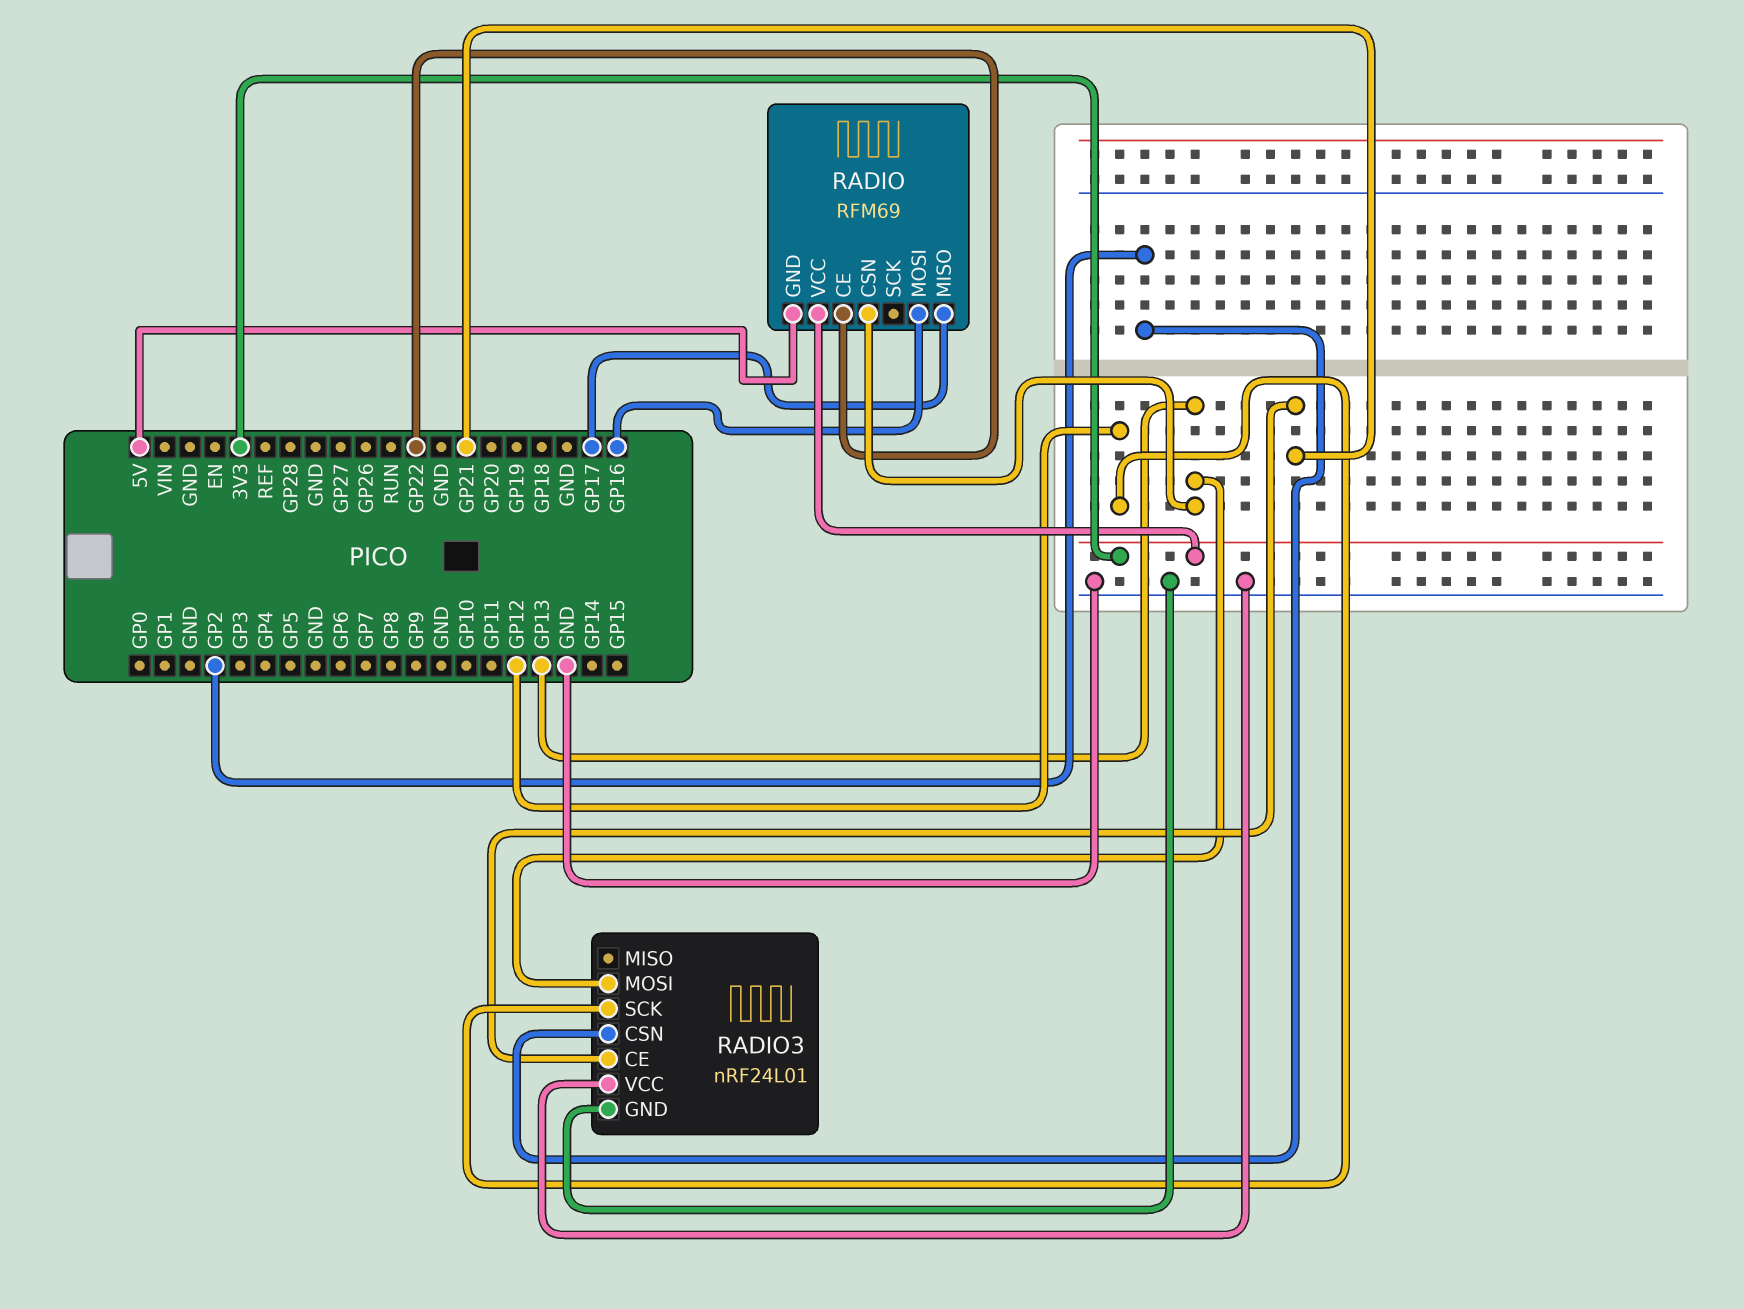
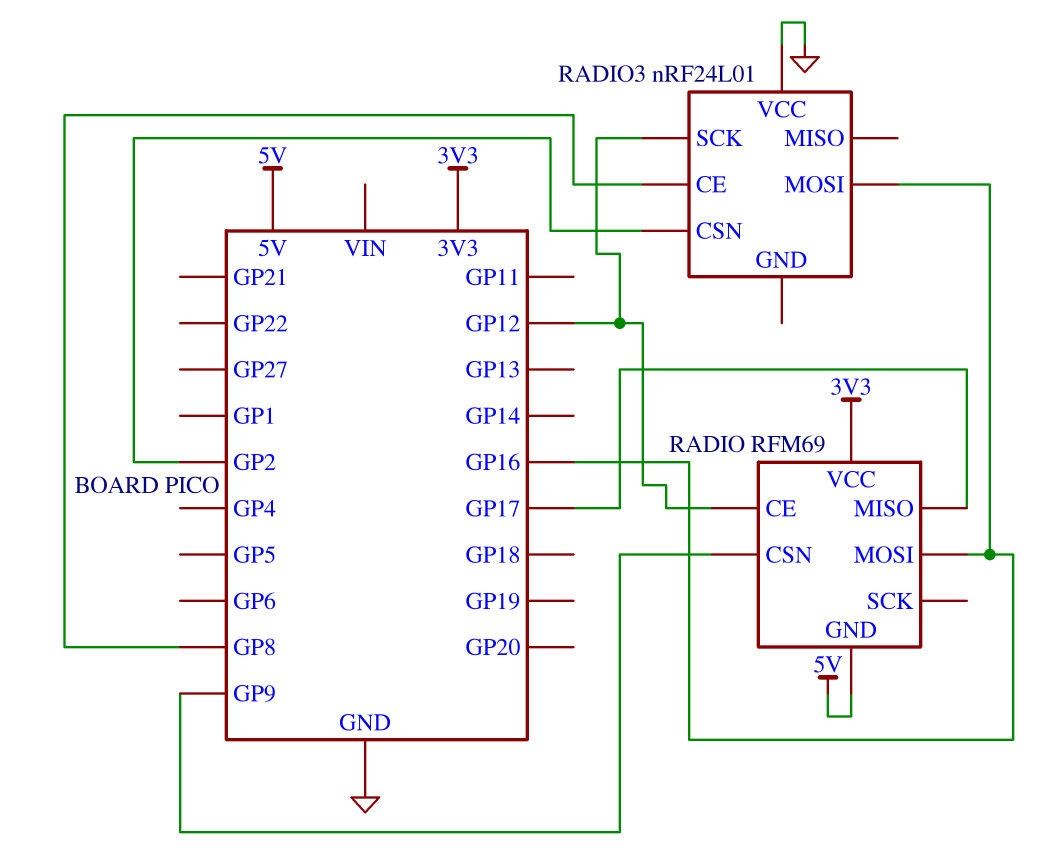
RADIO pin CE: GP22 -> GP12
RADIO pin CSN: GP13 -> GP9
RADIO3 pin CE: GP21 -> GP8
RADIO3 pin GND: GND -> none
RADIO3 pin MOSI: GP13 -> GP16

